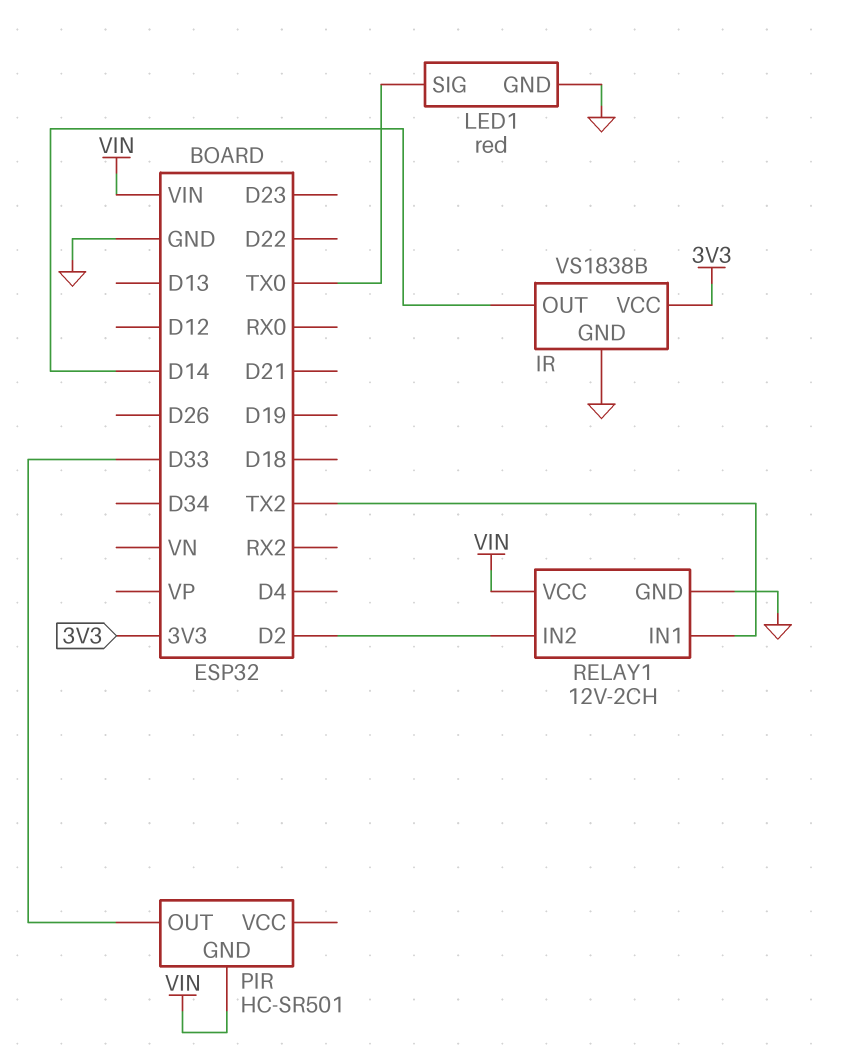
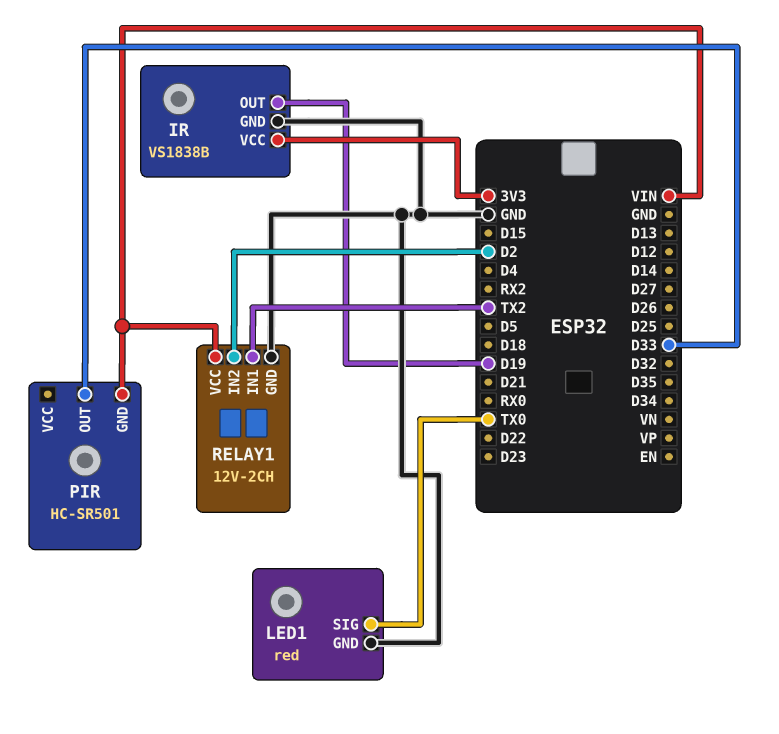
IR pin OUT: D14 -> D19

